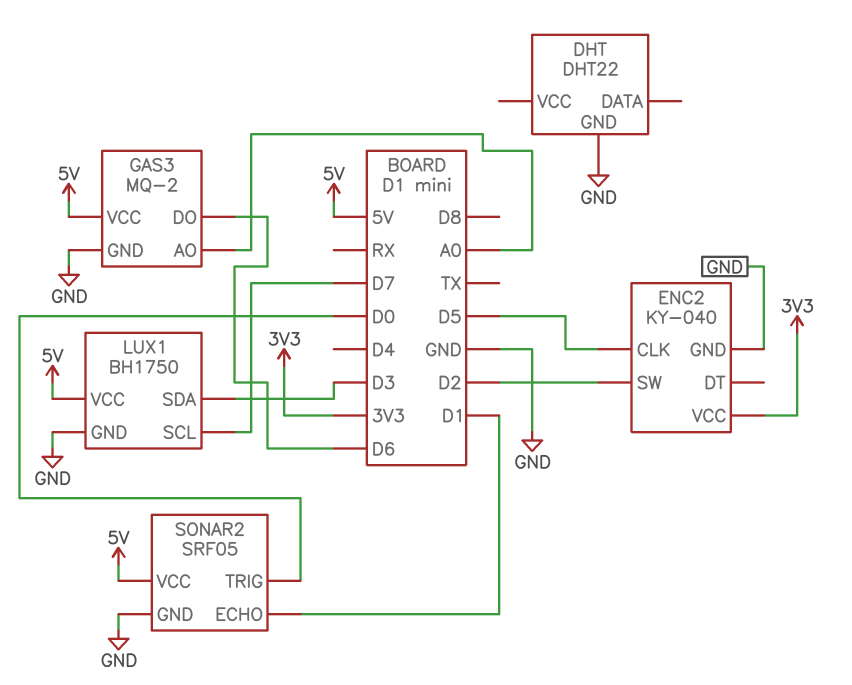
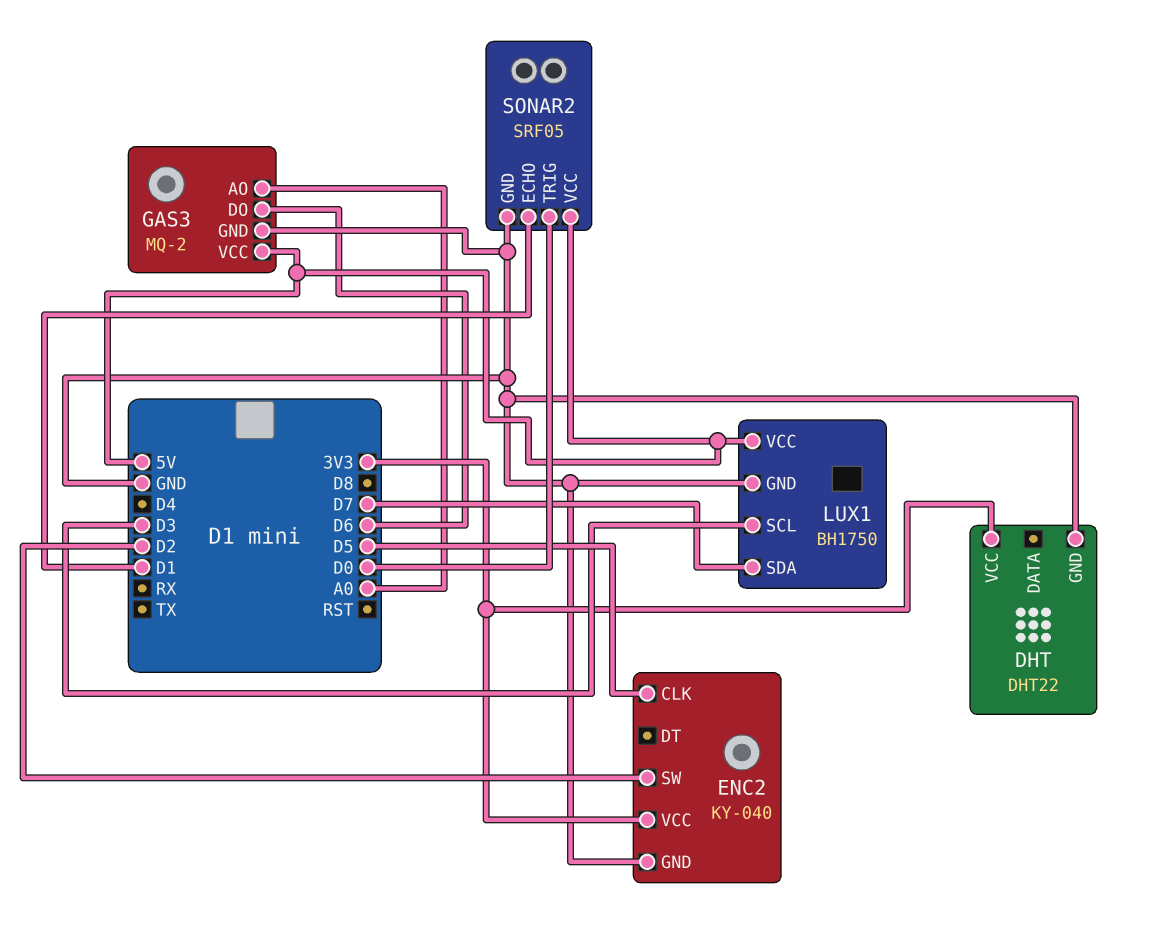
DHT pin VCC: none -> 3V3
LUX1 pin SCL: D7 -> D3
LUX1 pin SDA: D3 -> D7

